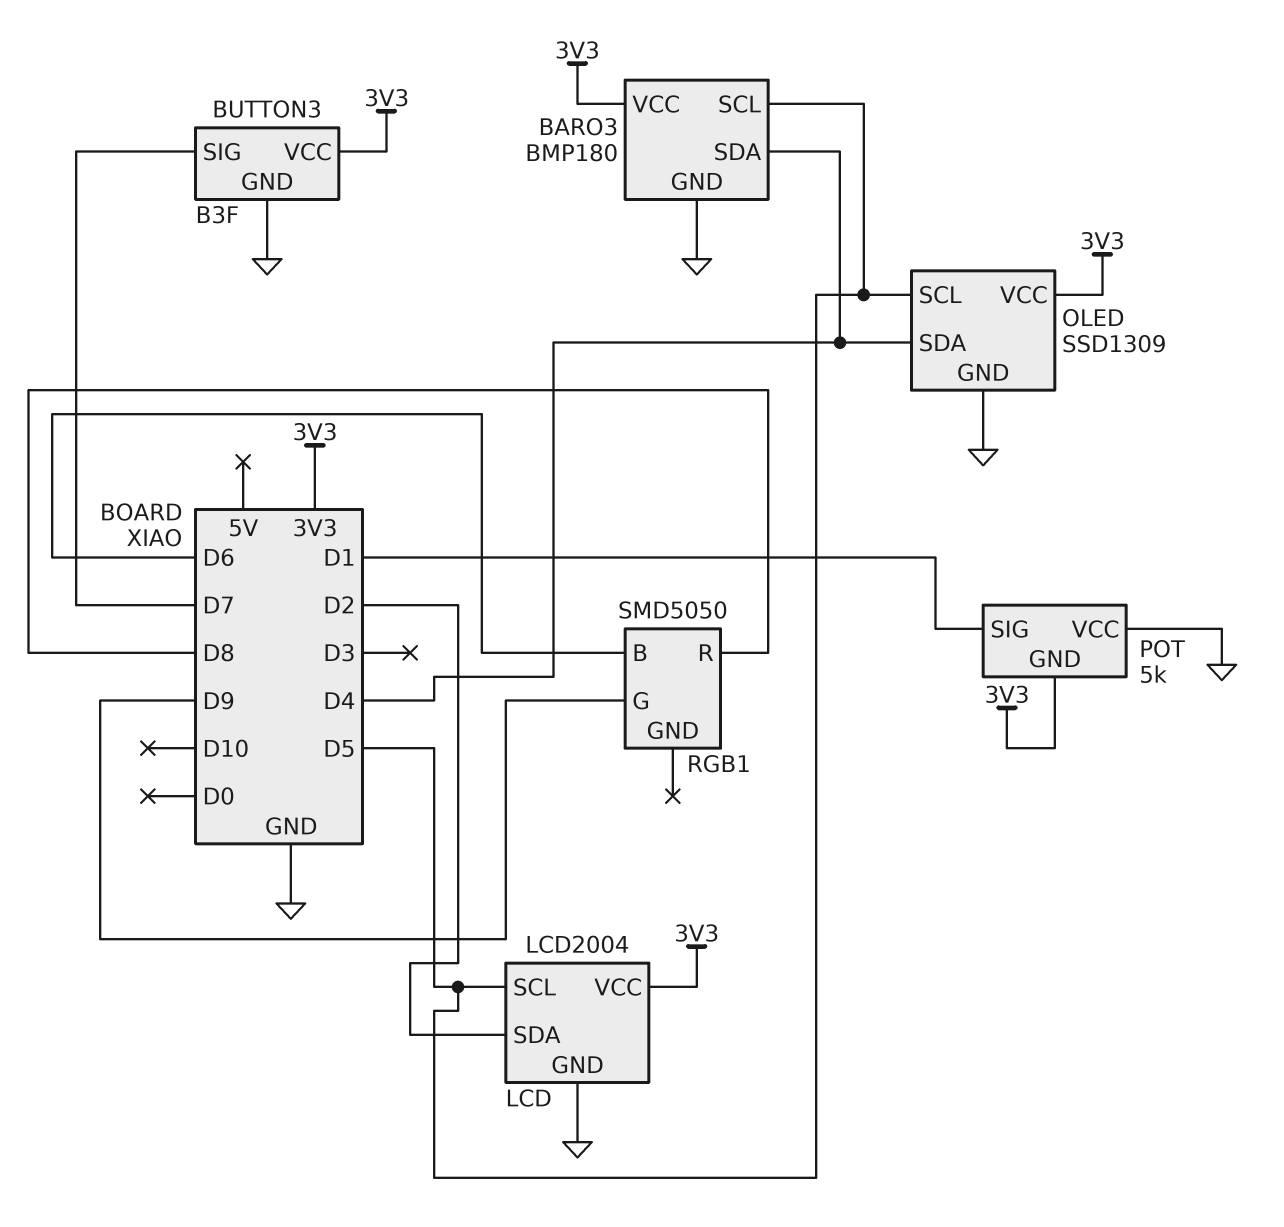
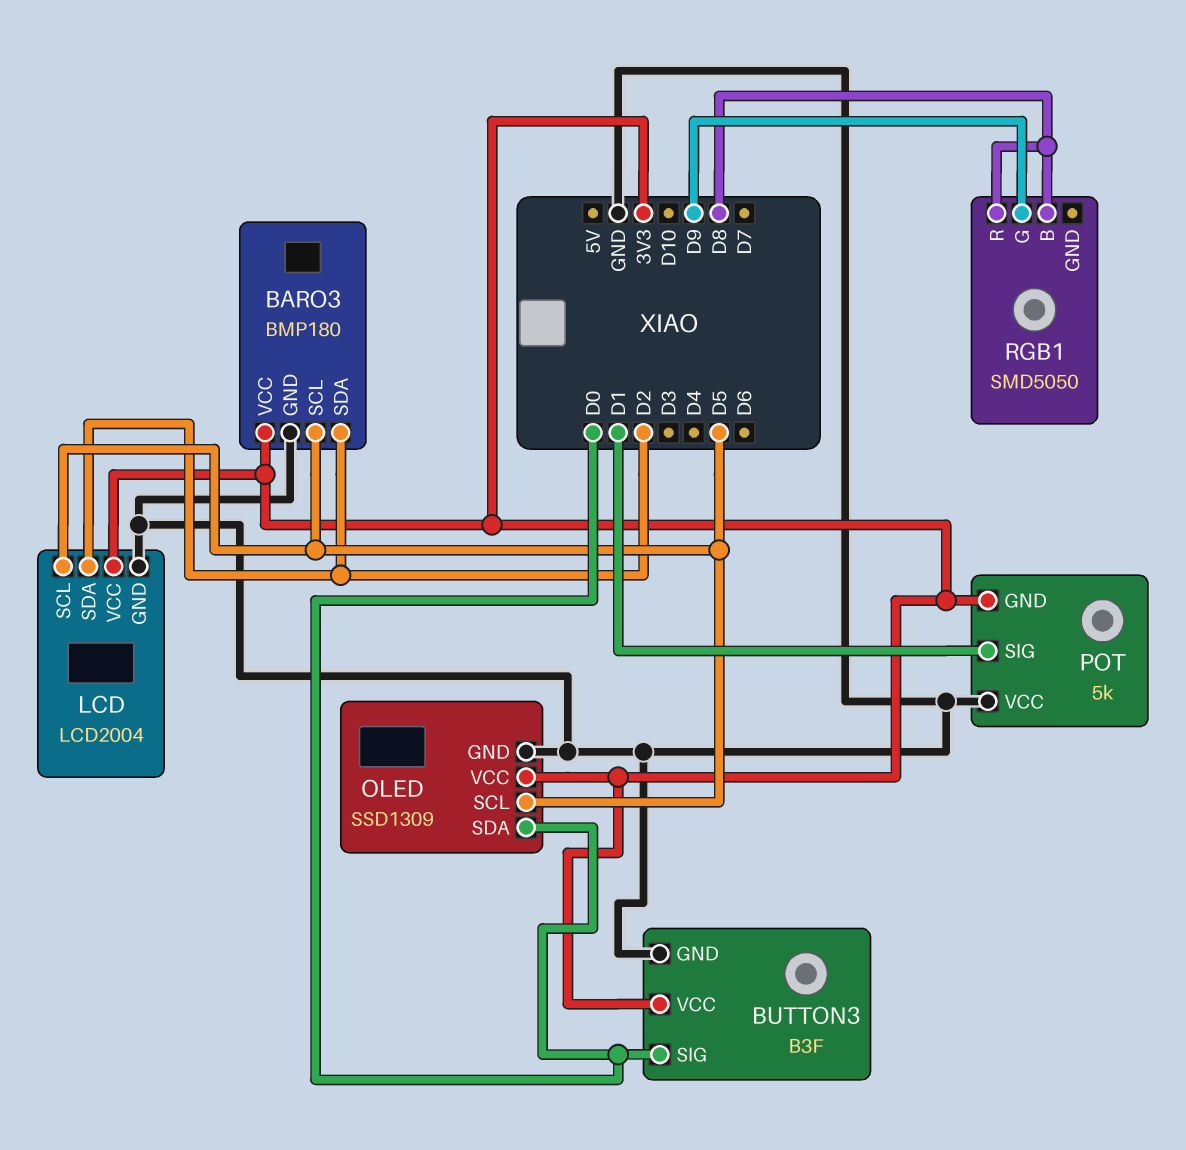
BARO3 pin SDA: D4 -> D2
BUTTON3 pin SIG: D7 -> D0
OLED pin SDA: D4 -> D0
RGB1 pin B: D6 -> D8

